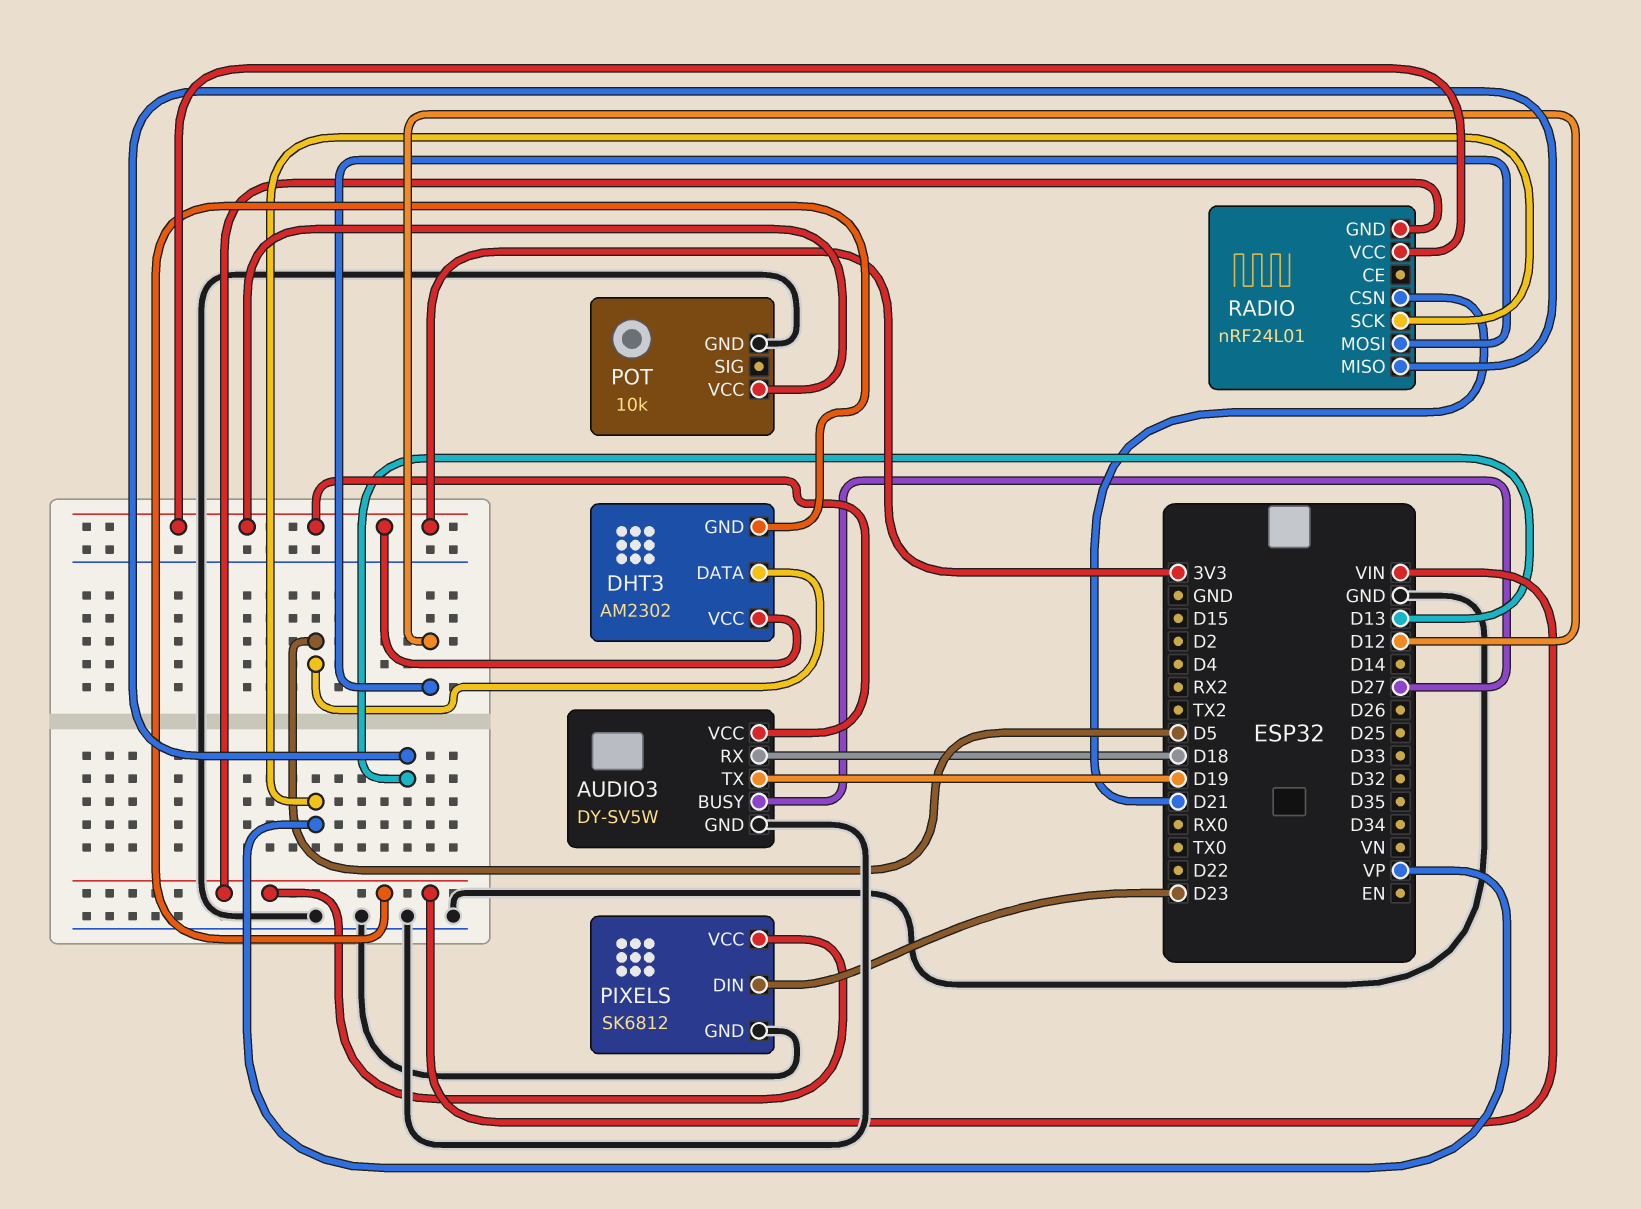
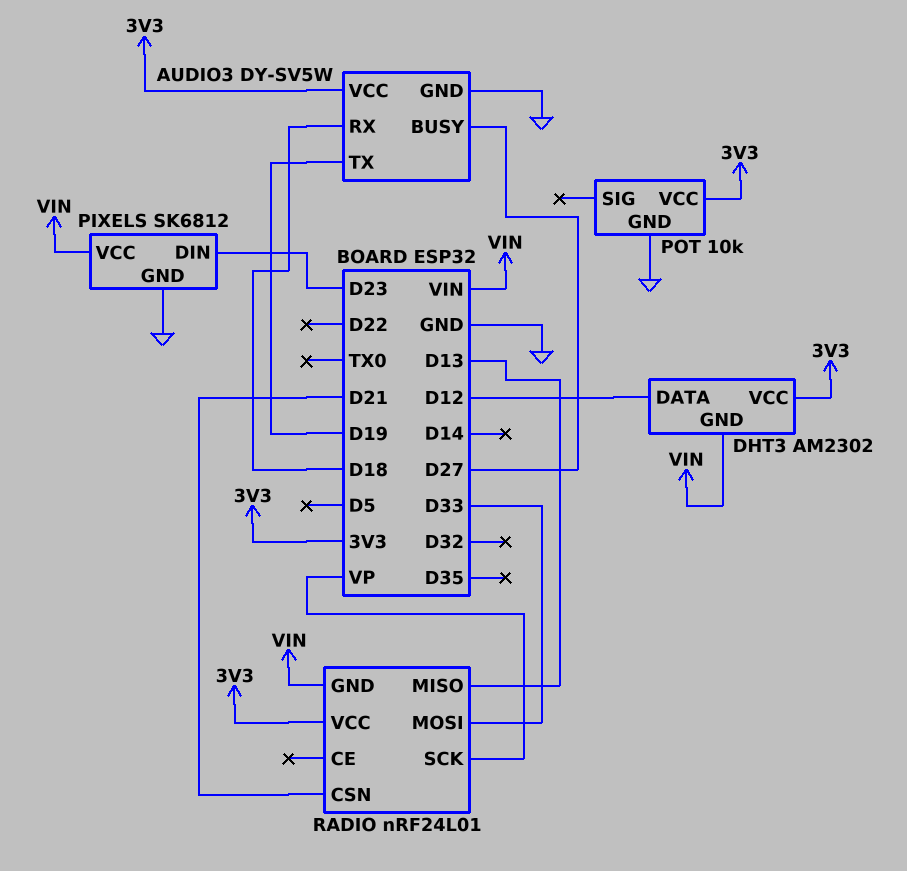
DHT3 pin DATA: D5 -> D12
RADIO pin MOSI: D12 -> D33

